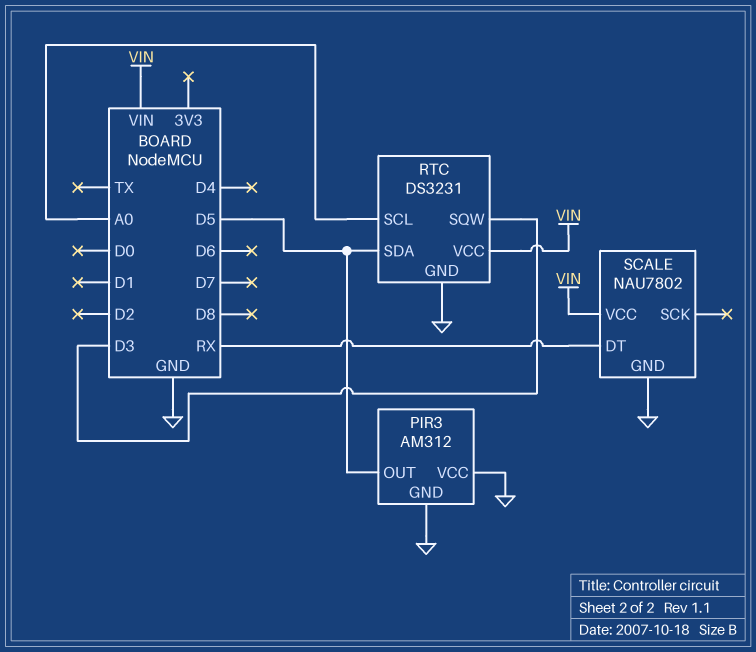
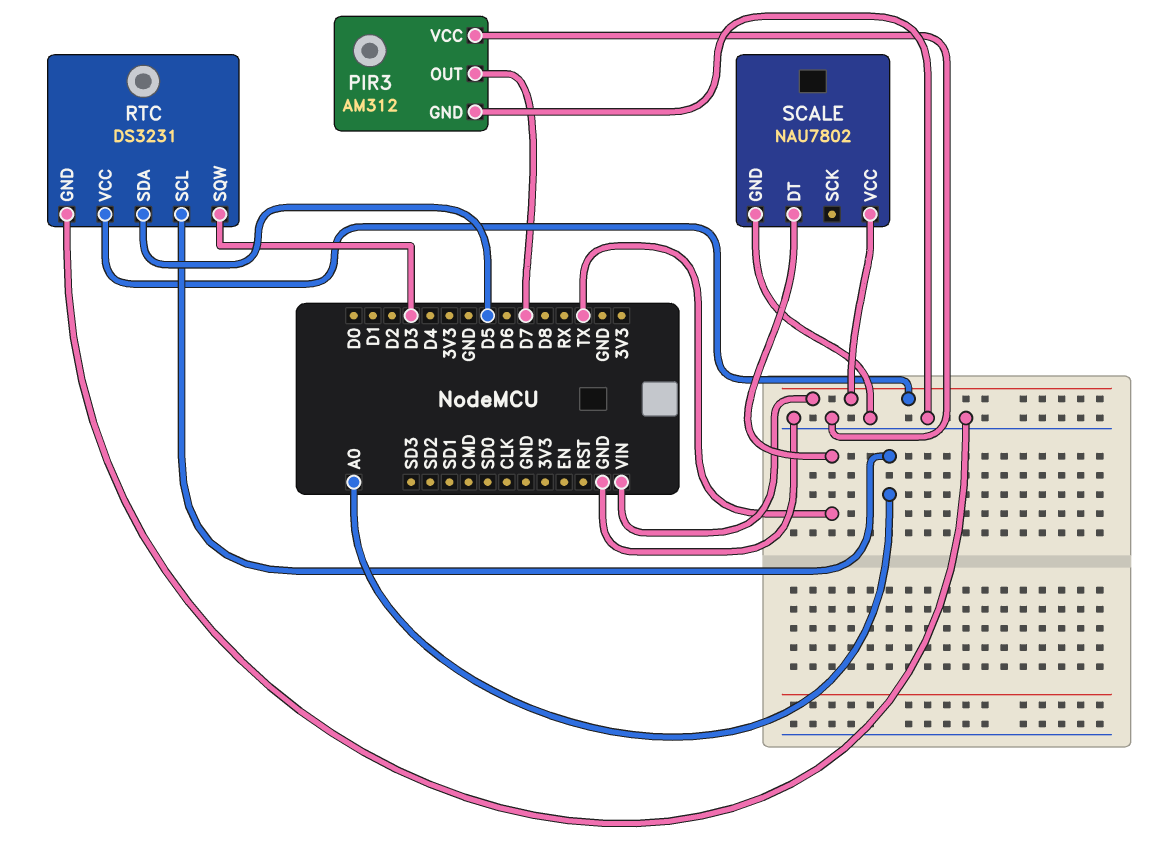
PIR3 pin OUT: D5 -> D7
SCALE pin DT: RX -> TX

